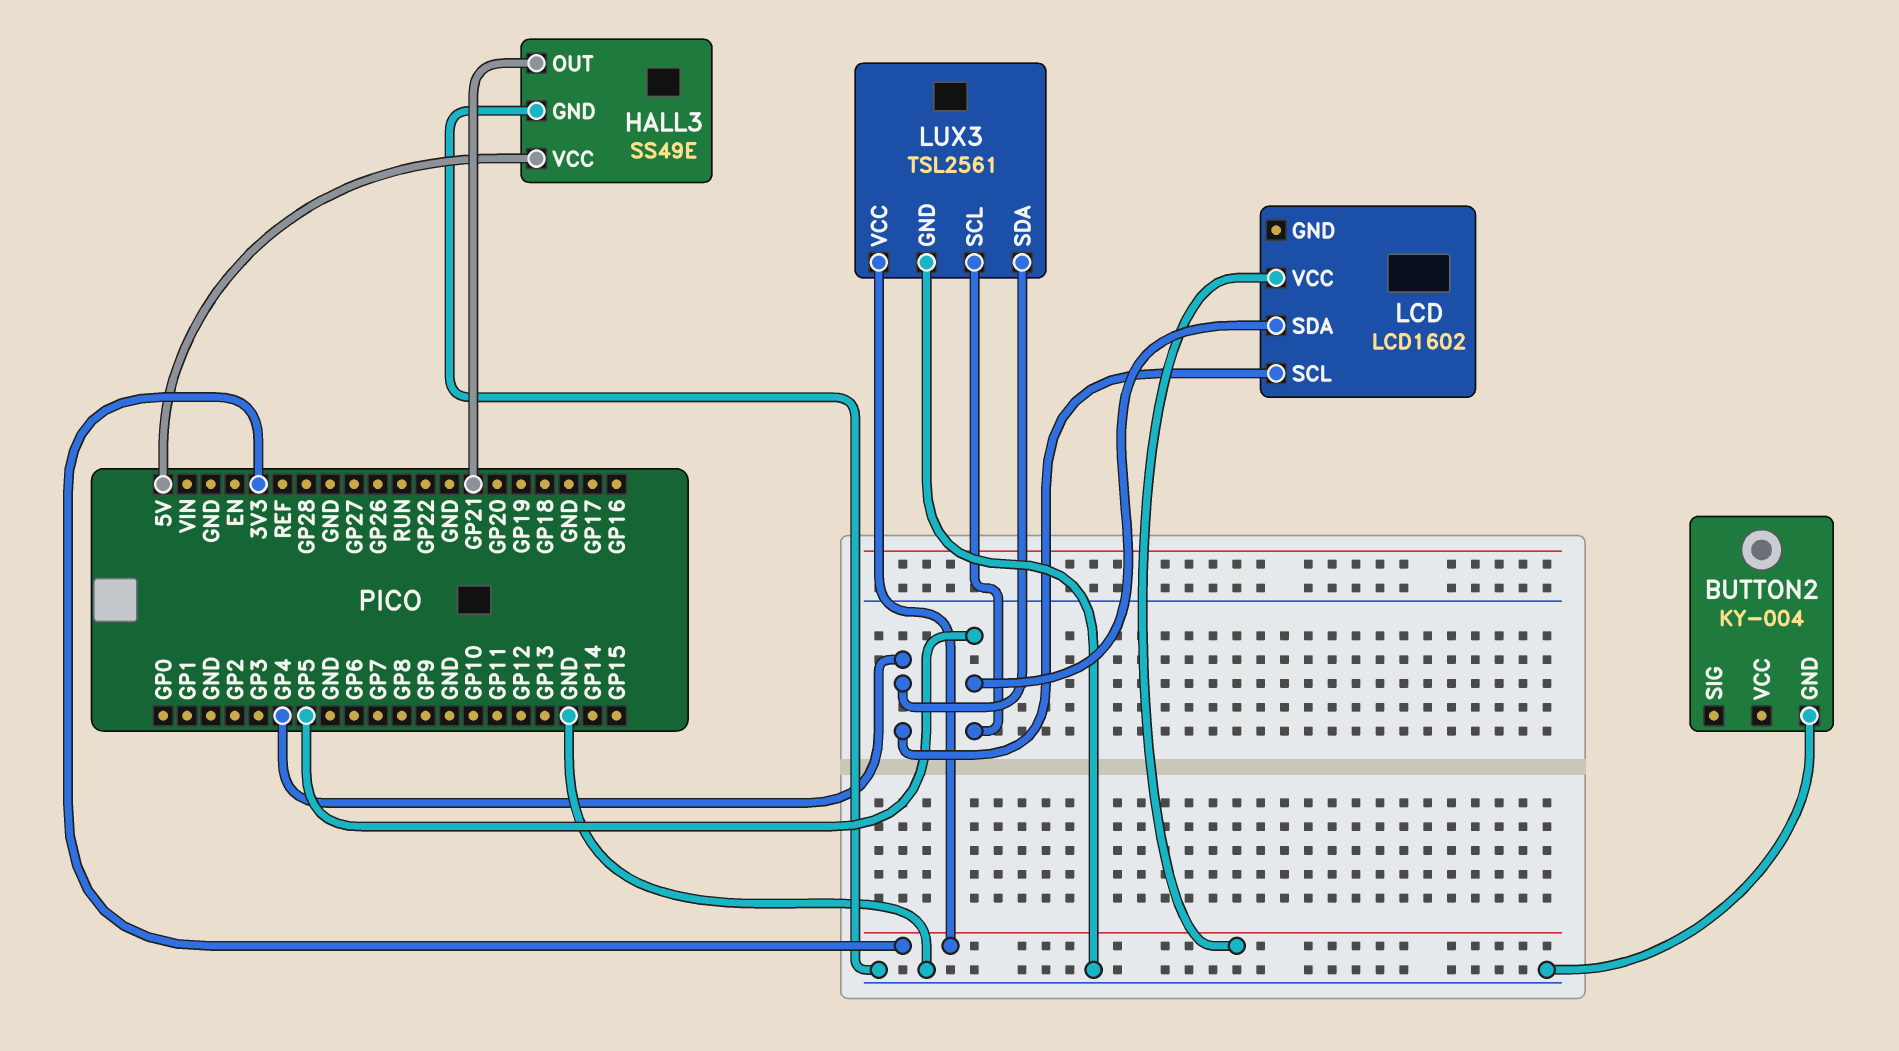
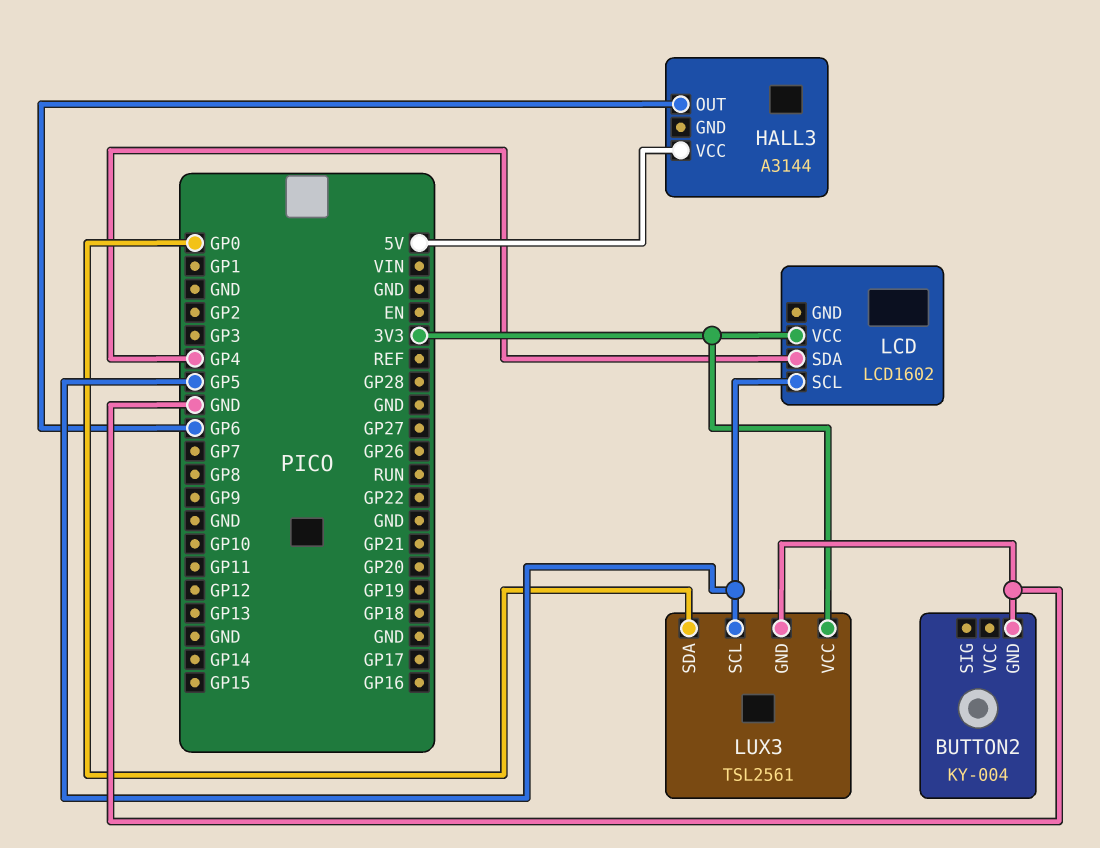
HALL3: SS49E -> A3144
HALL3 pin GND: GND -> none
HALL3 pin OUT: GP21 -> GP6
LCD pin SCL: GP4 -> GP5
LCD pin SDA: GP5 -> GP4
LUX3 pin SDA: GP4 -> GP0

